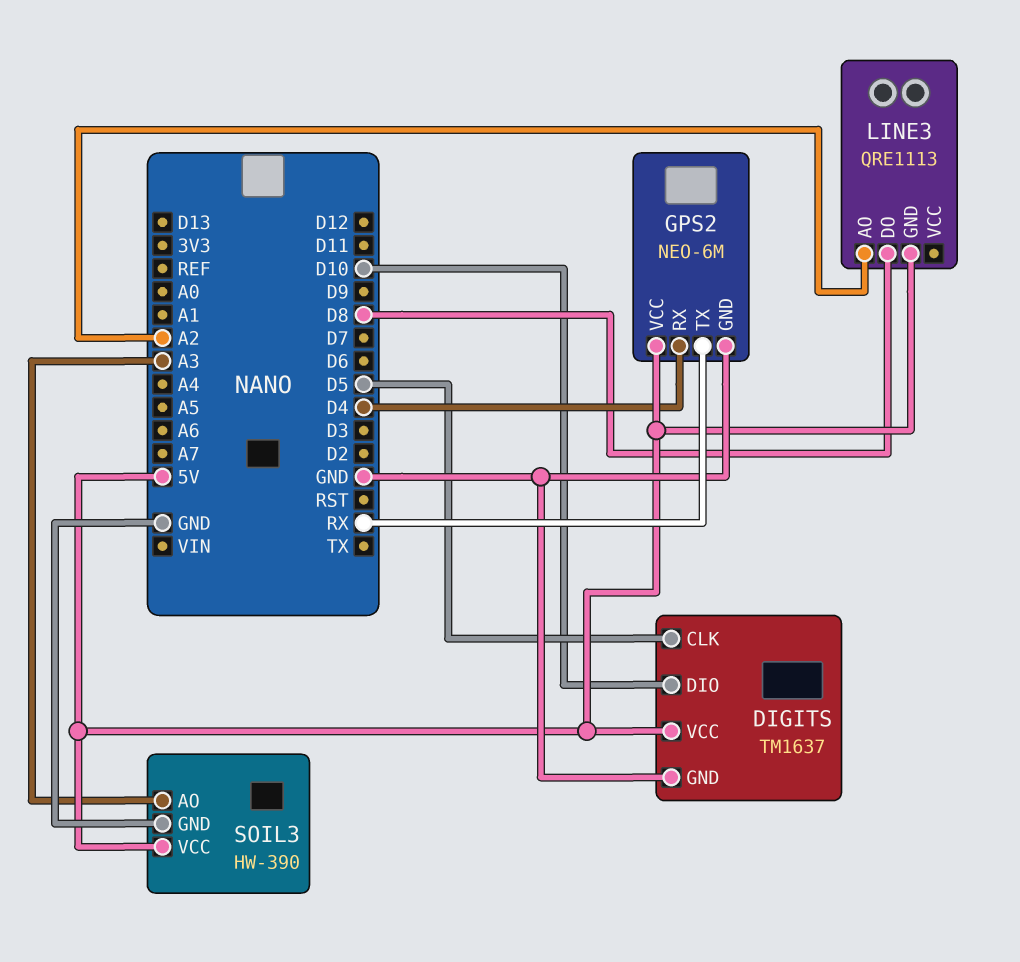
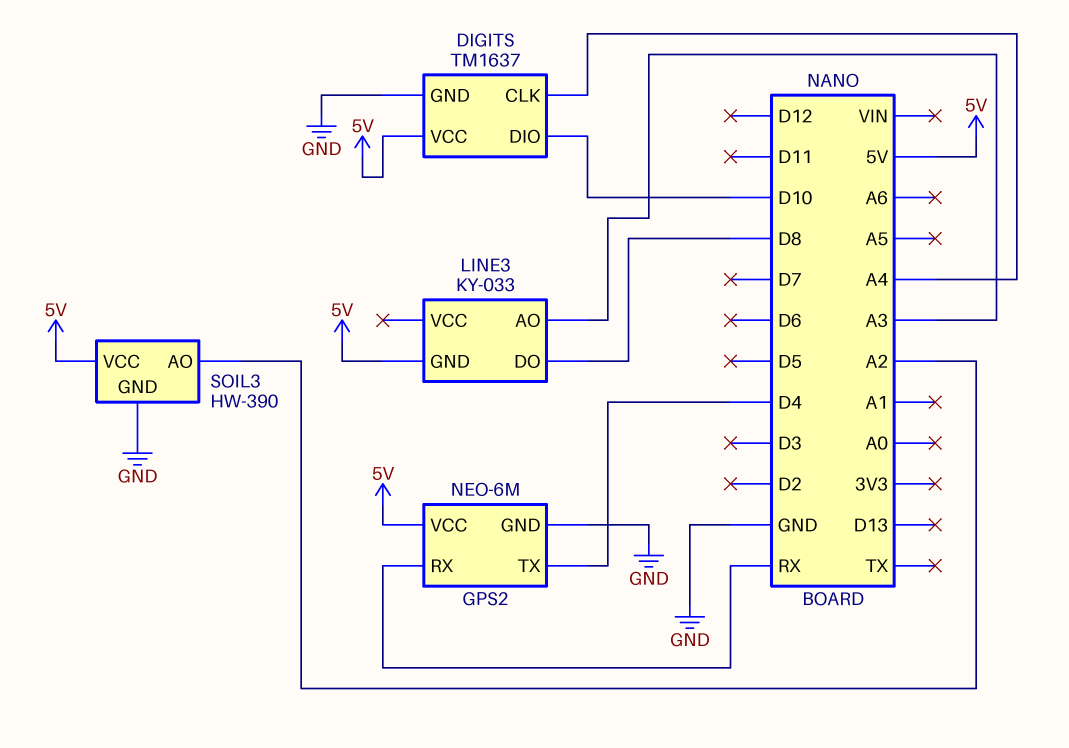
DIGITS pin CLK: D5 -> A4
GPS2 pin RX: D4 -> RX
GPS2 pin TX: RX -> D4
LINE3: QRE1113 -> KY-033
LINE3 pin AO: A2 -> A3
SOIL3 pin AO: A3 -> A2

